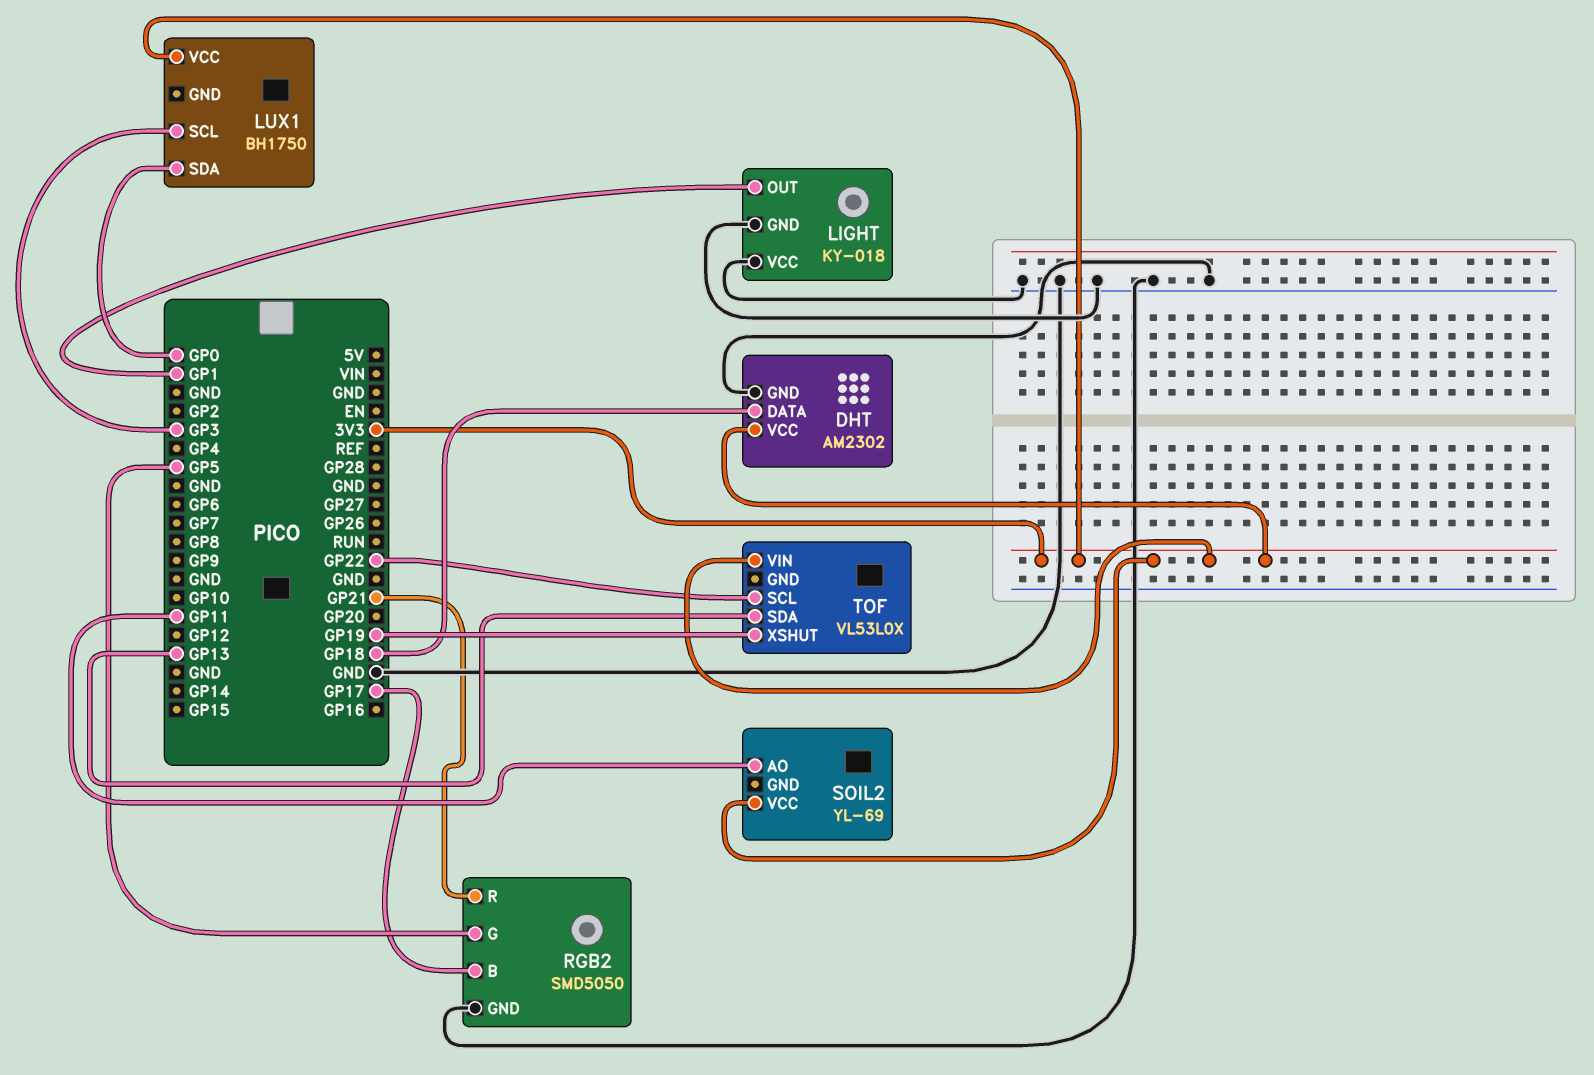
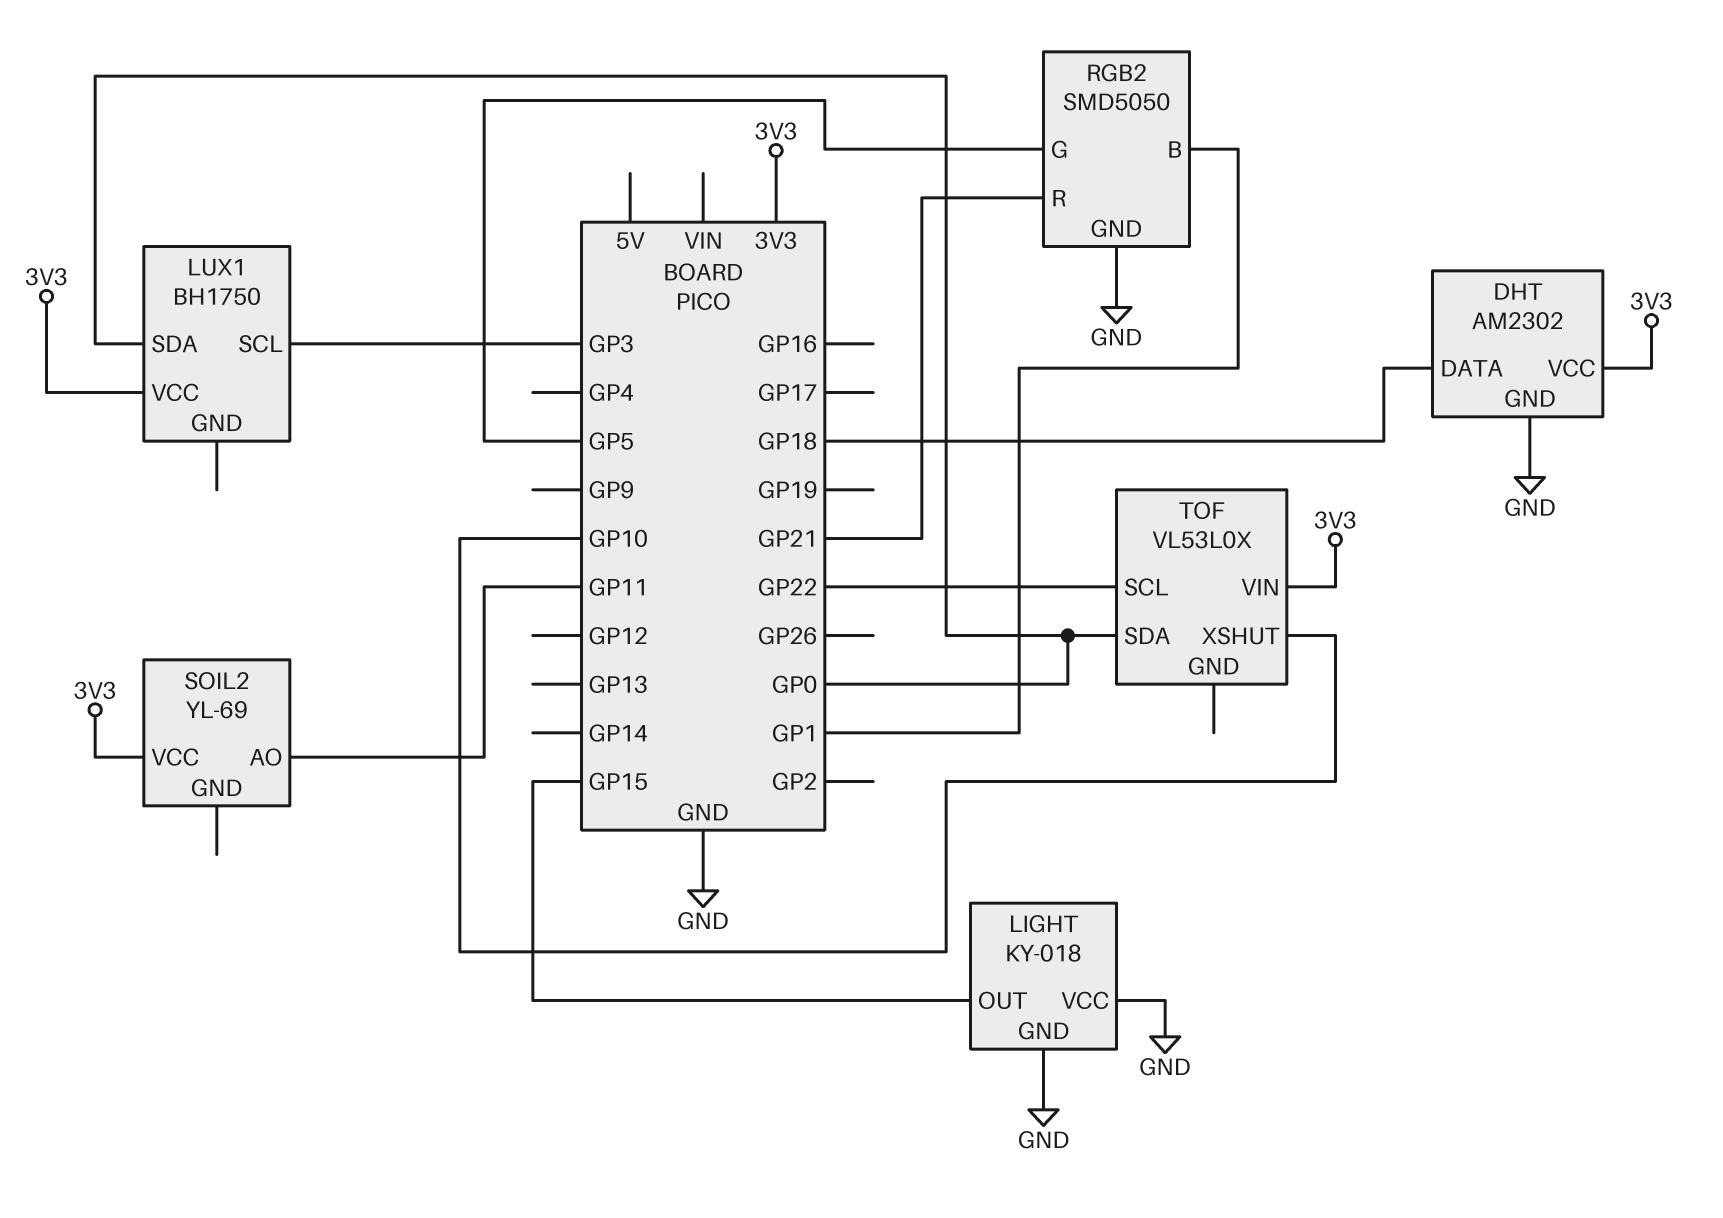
LIGHT pin OUT: GP1 -> GP15
RGB2 pin B: GP17 -> GP1
TOF pin SDA: GP13 -> GP0
TOF pin XSHUT: GP19 -> GP10

